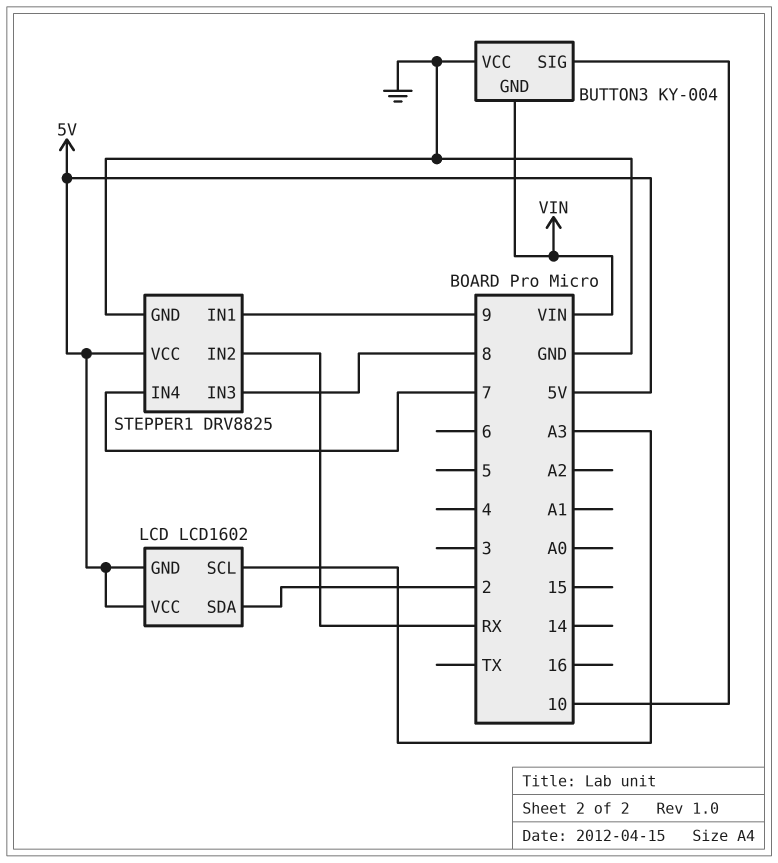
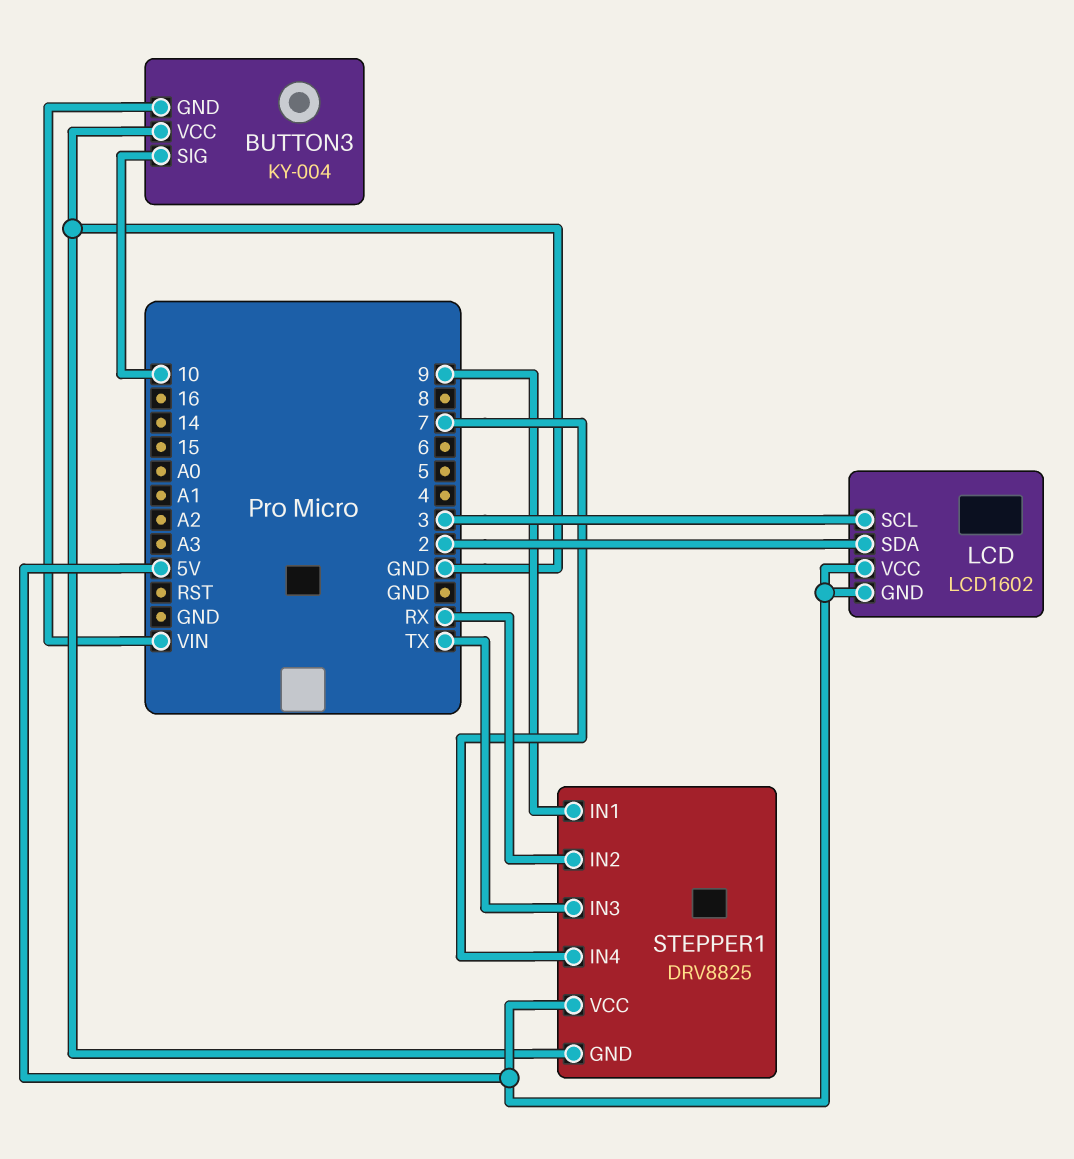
LCD pin SCL: A3 -> 3
STEPPER1 pin IN3: 8 -> TX

